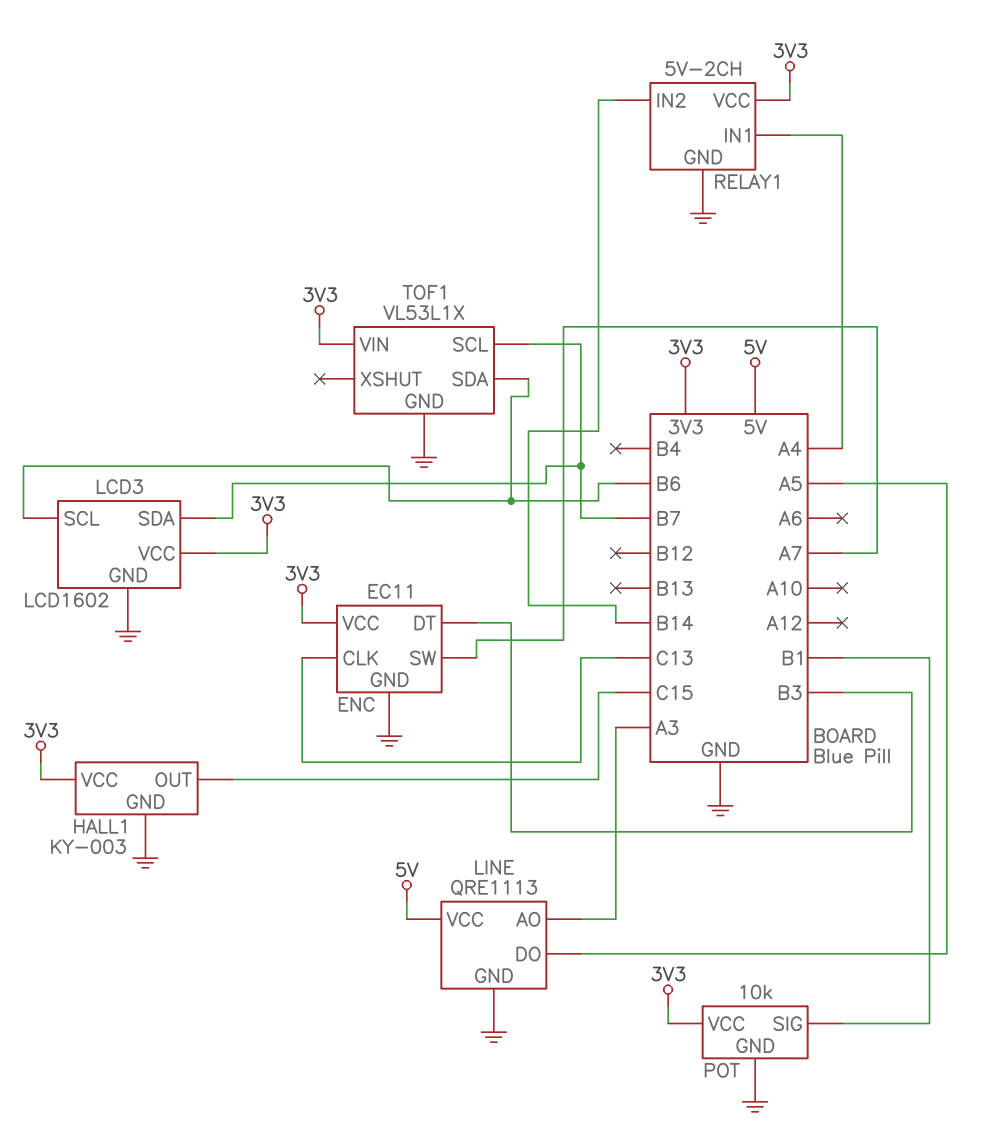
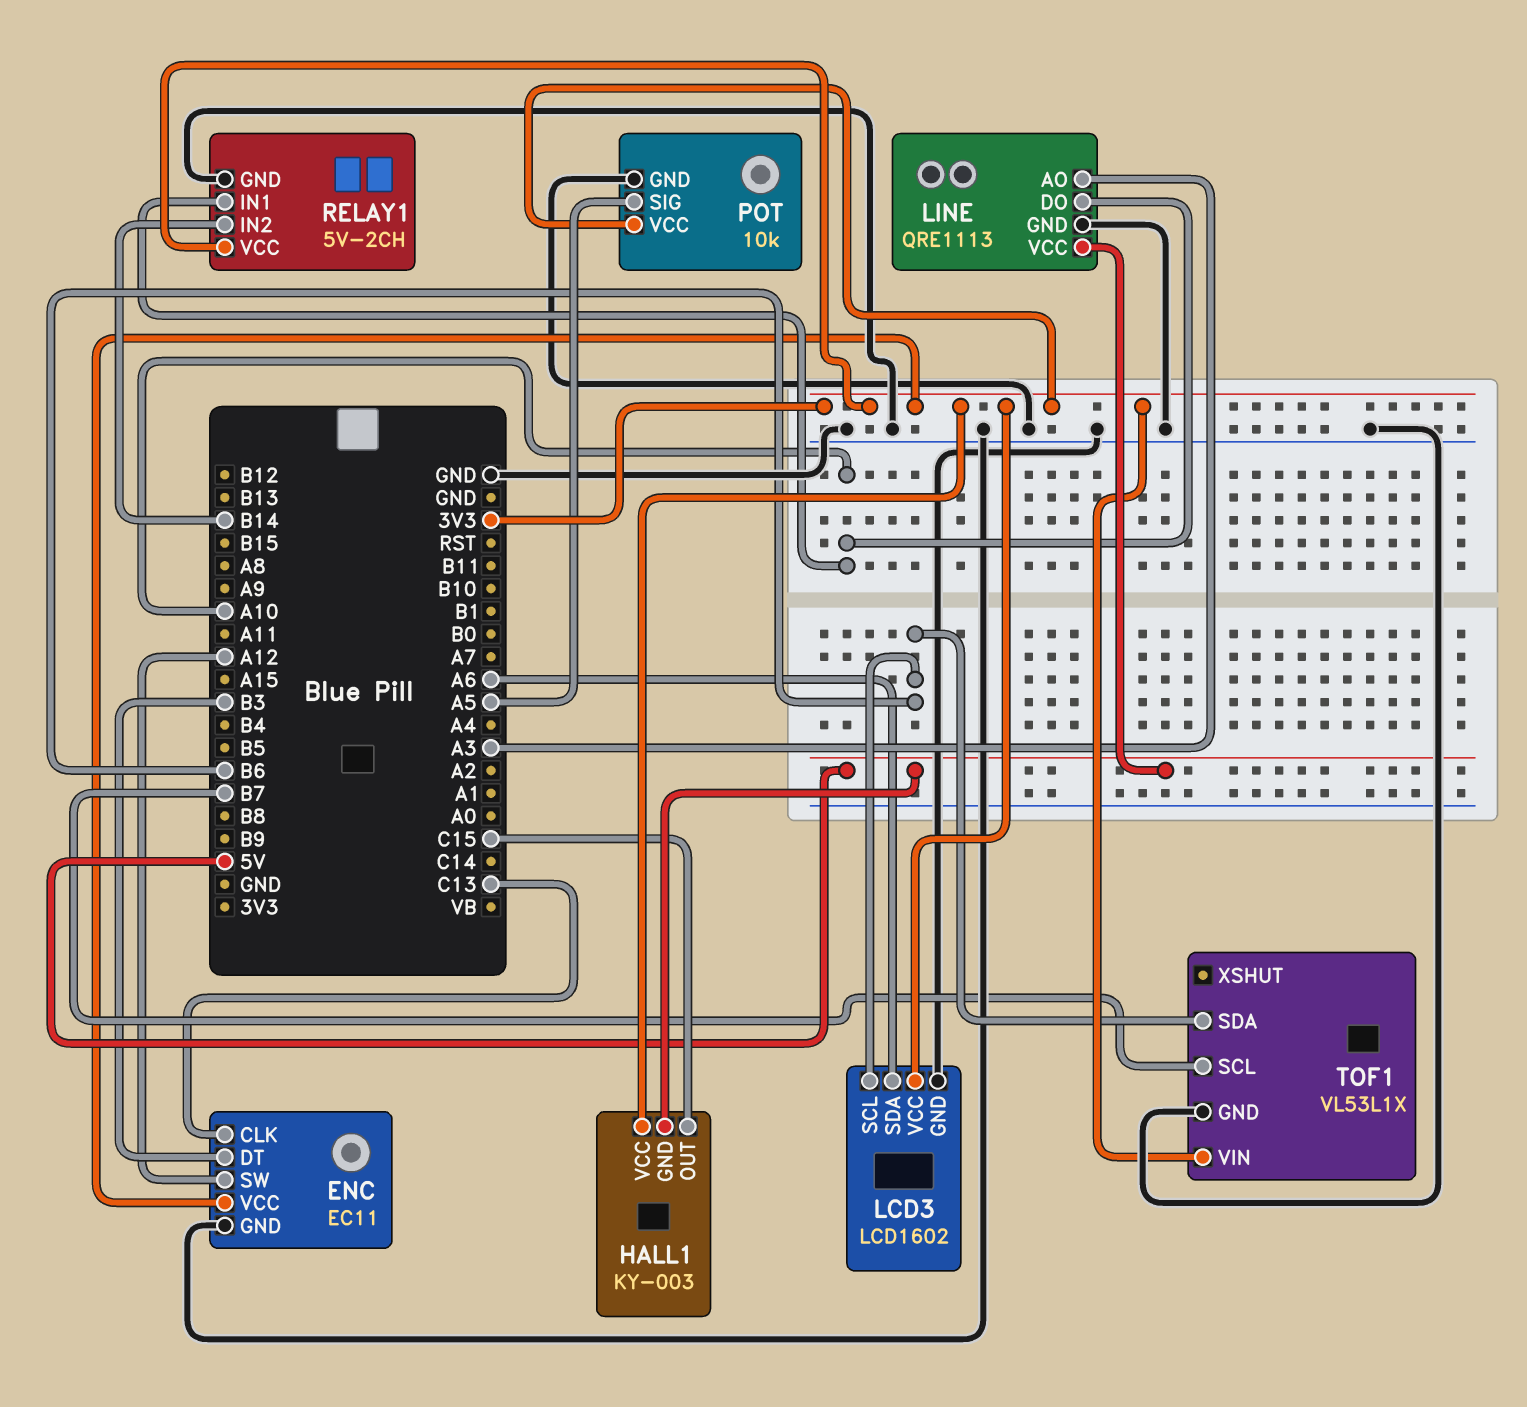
ENC pin SW: A7 -> A12
HALL1 pin GND: GND -> 5V
LCD3 pin SDA: B7 -> A6
LINE pin DO: A5 -> A10
POT pin SIG: B1 -> A5
RELAY1 pin IN1: A4 -> A10

